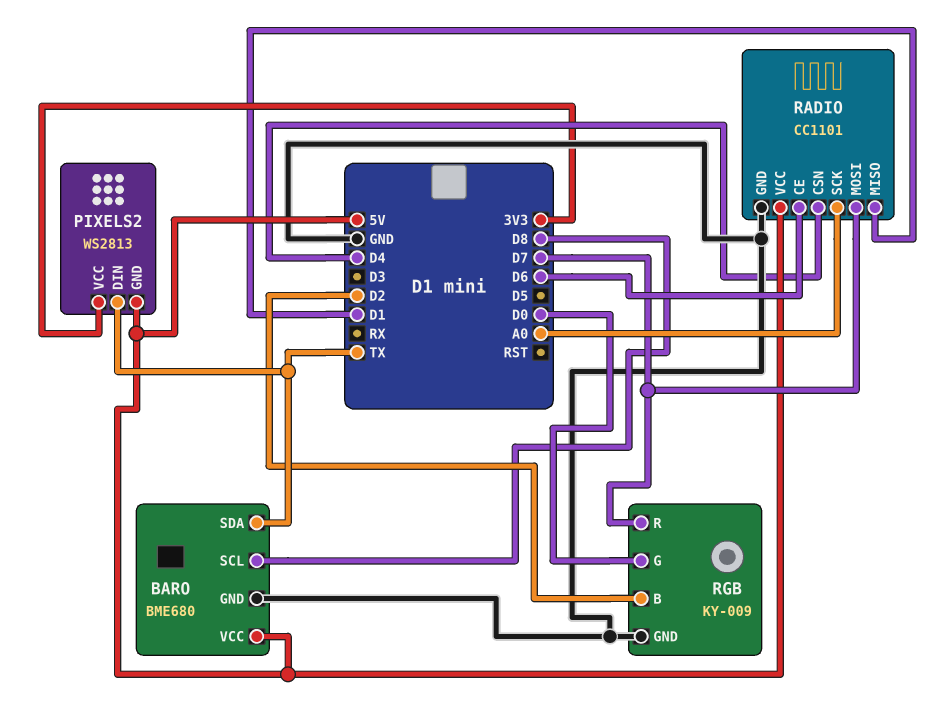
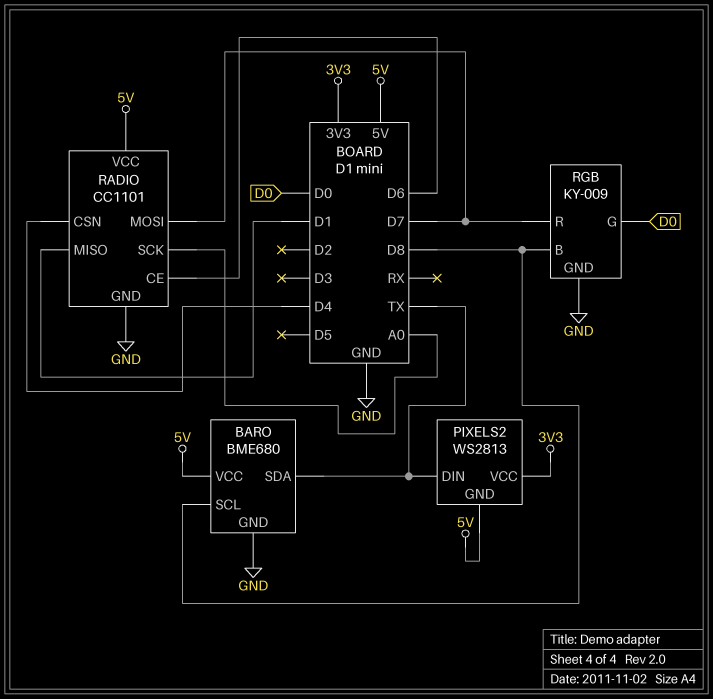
RGB pin B: D2 -> D8

